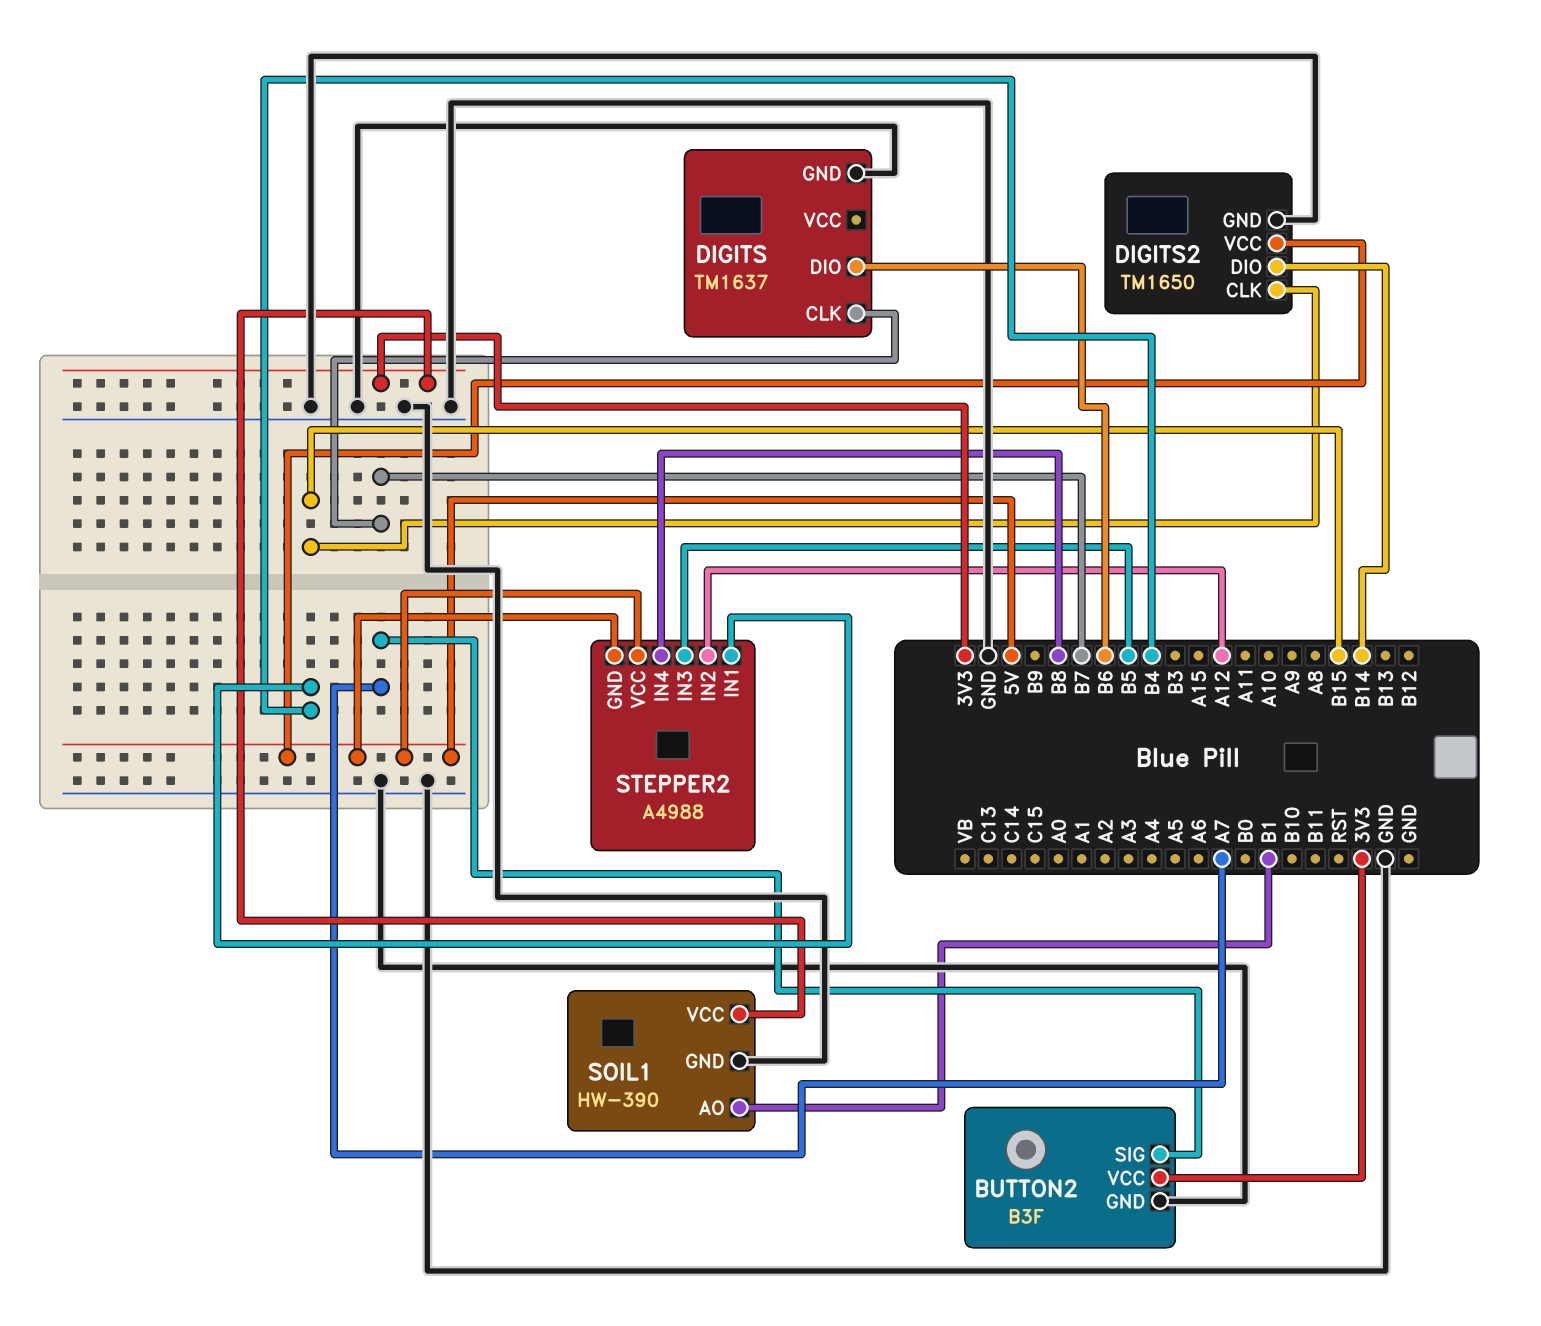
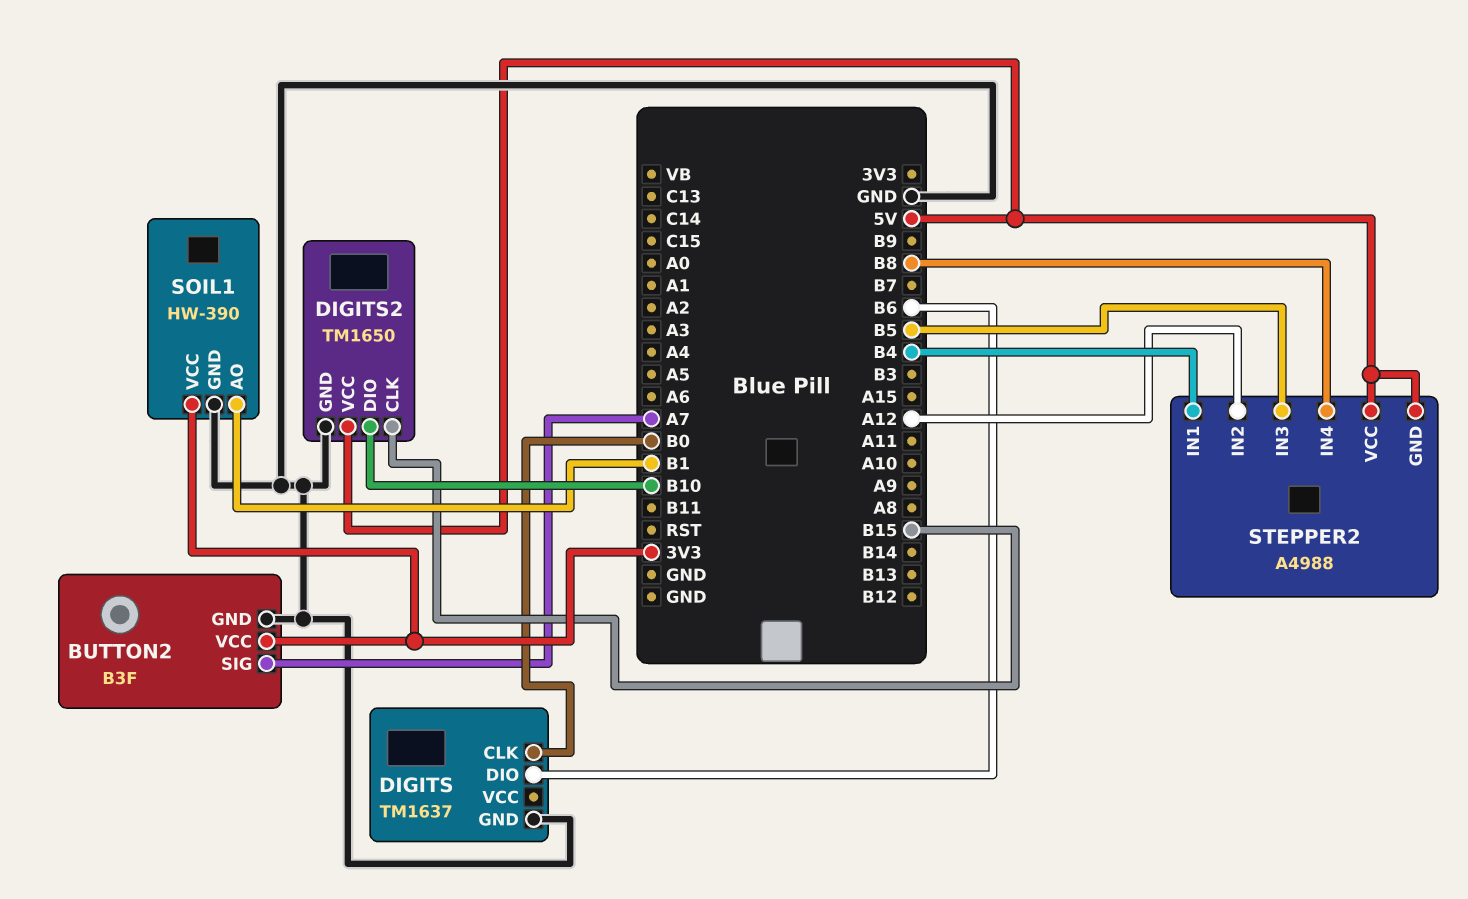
DIGITS pin CLK: B7 -> B0
DIGITS2 pin DIO: B14 -> B10

